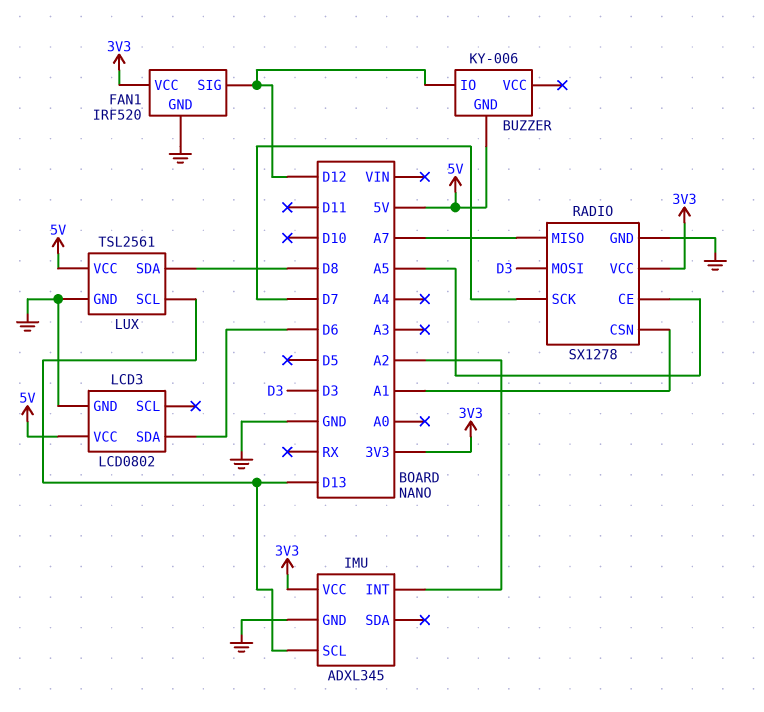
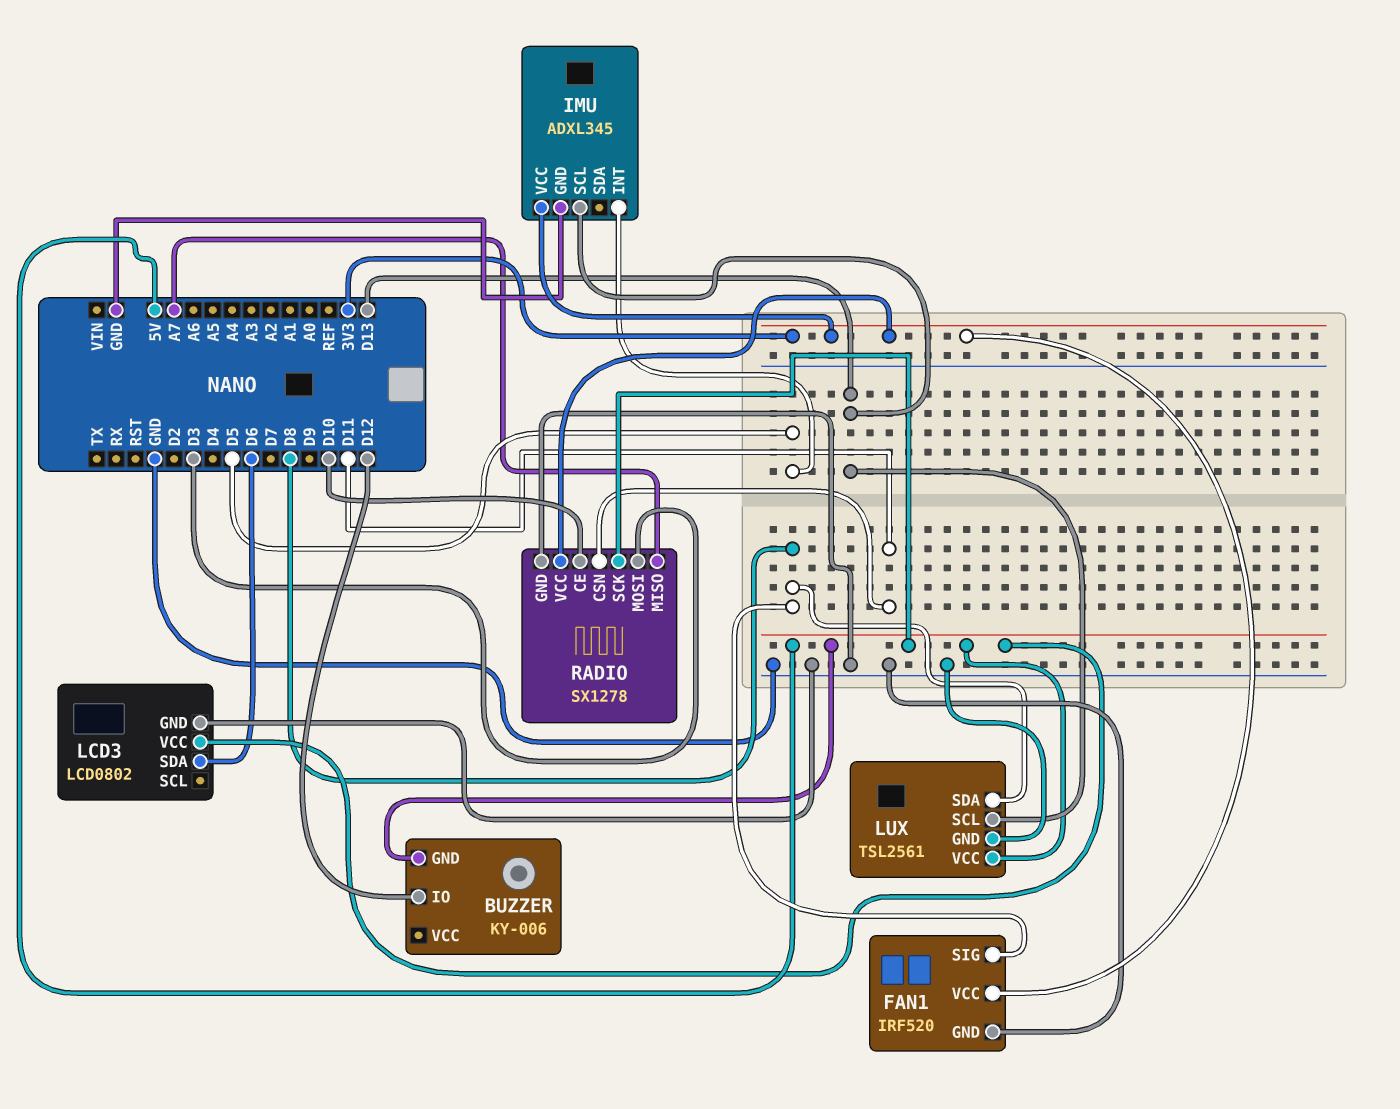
FAN1 pin SIG: D12 -> D8
IMU pin INT: A2 -> D5
RADIO pin CE: A5 -> D10
RADIO pin CSN: A1 -> D11
RADIO pin SCK: D7 -> 5V

